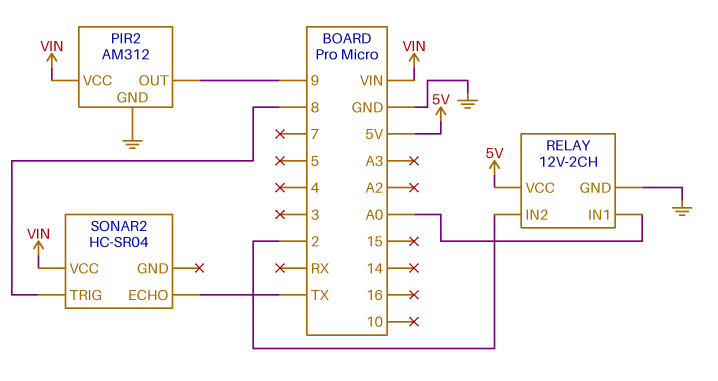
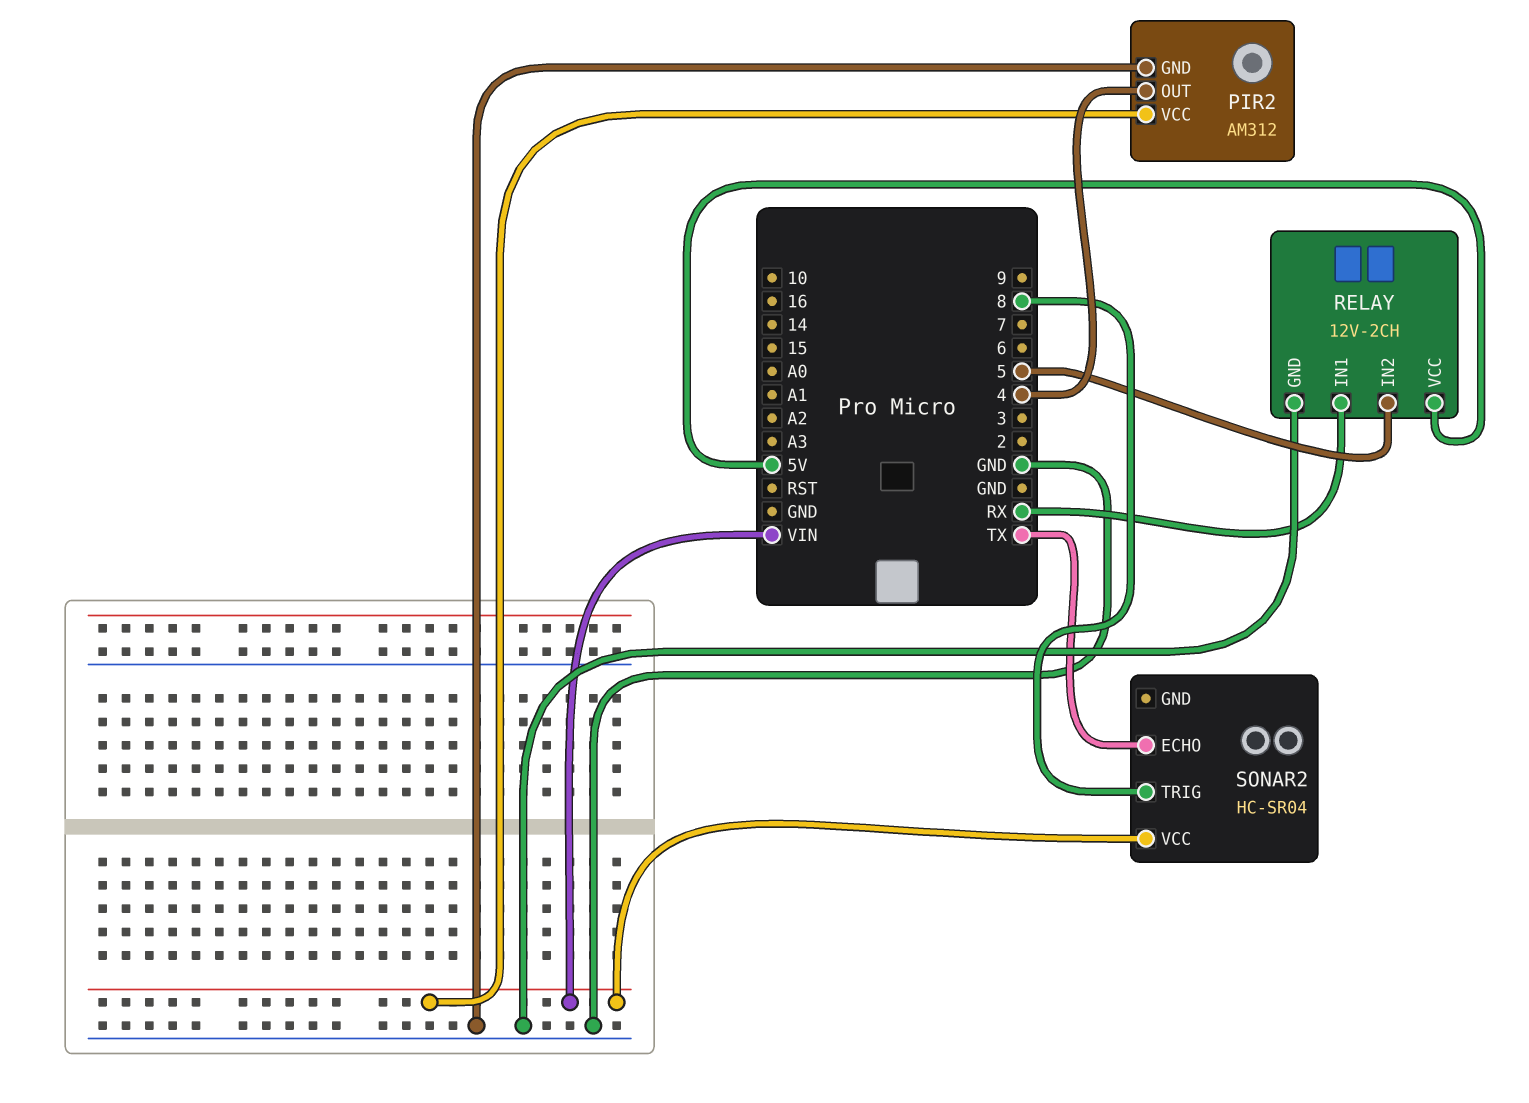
PIR2 pin OUT: 9 -> 4
RELAY pin IN1: A0 -> RX
RELAY pin IN2: 2 -> 5

